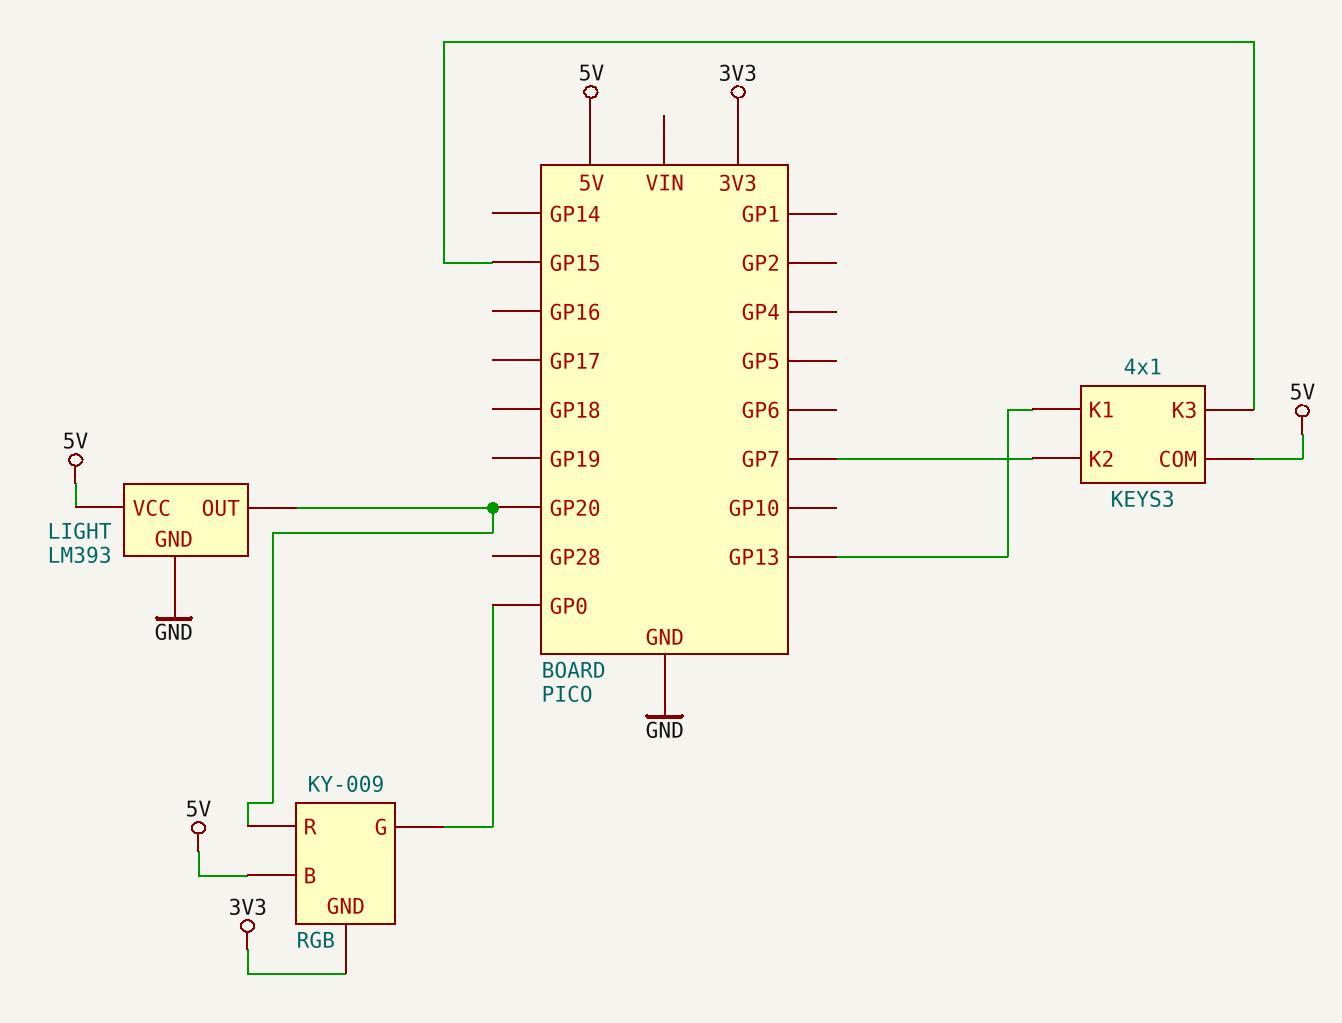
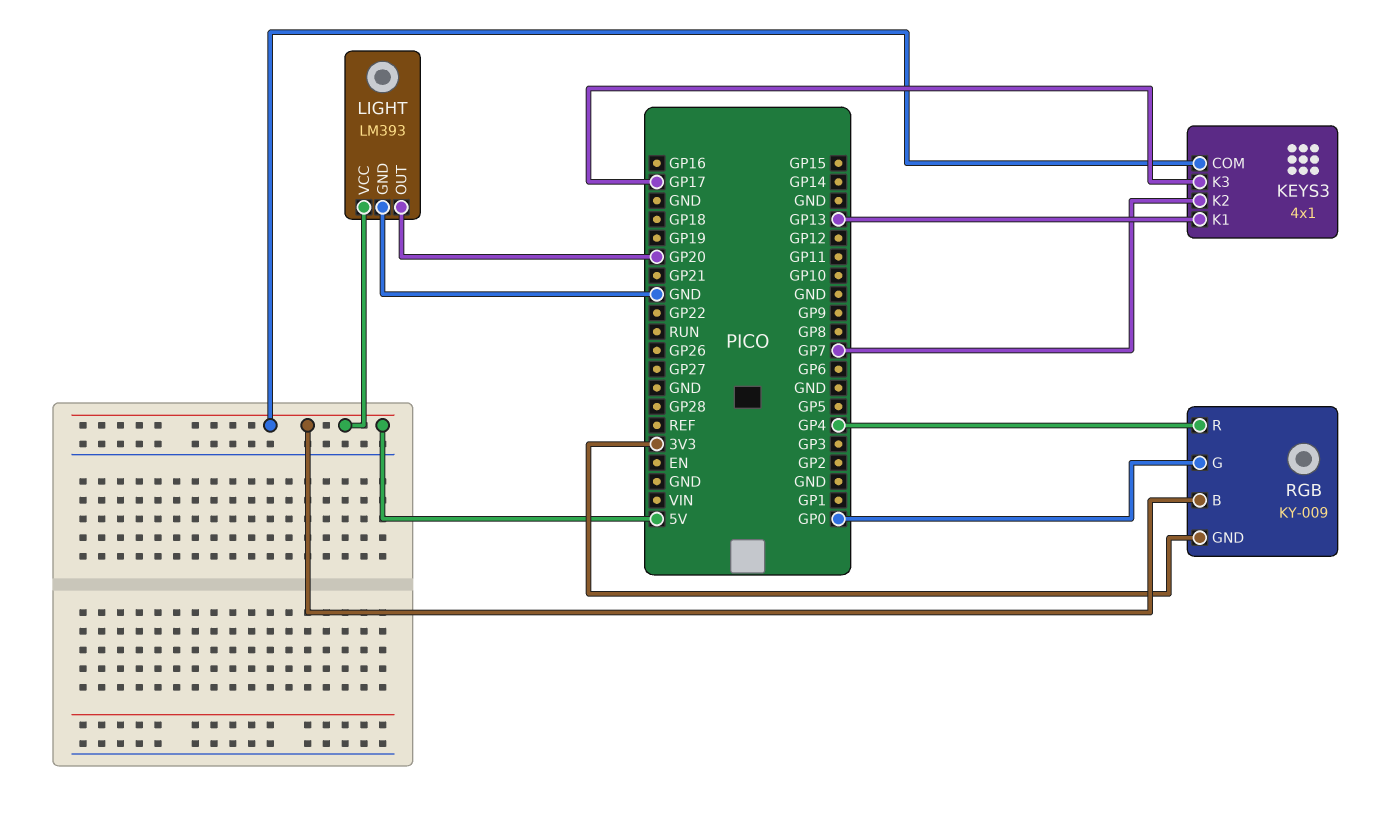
KEYS3 pin K3: GP15 -> GP17
RGB pin R: GP20 -> GP4

